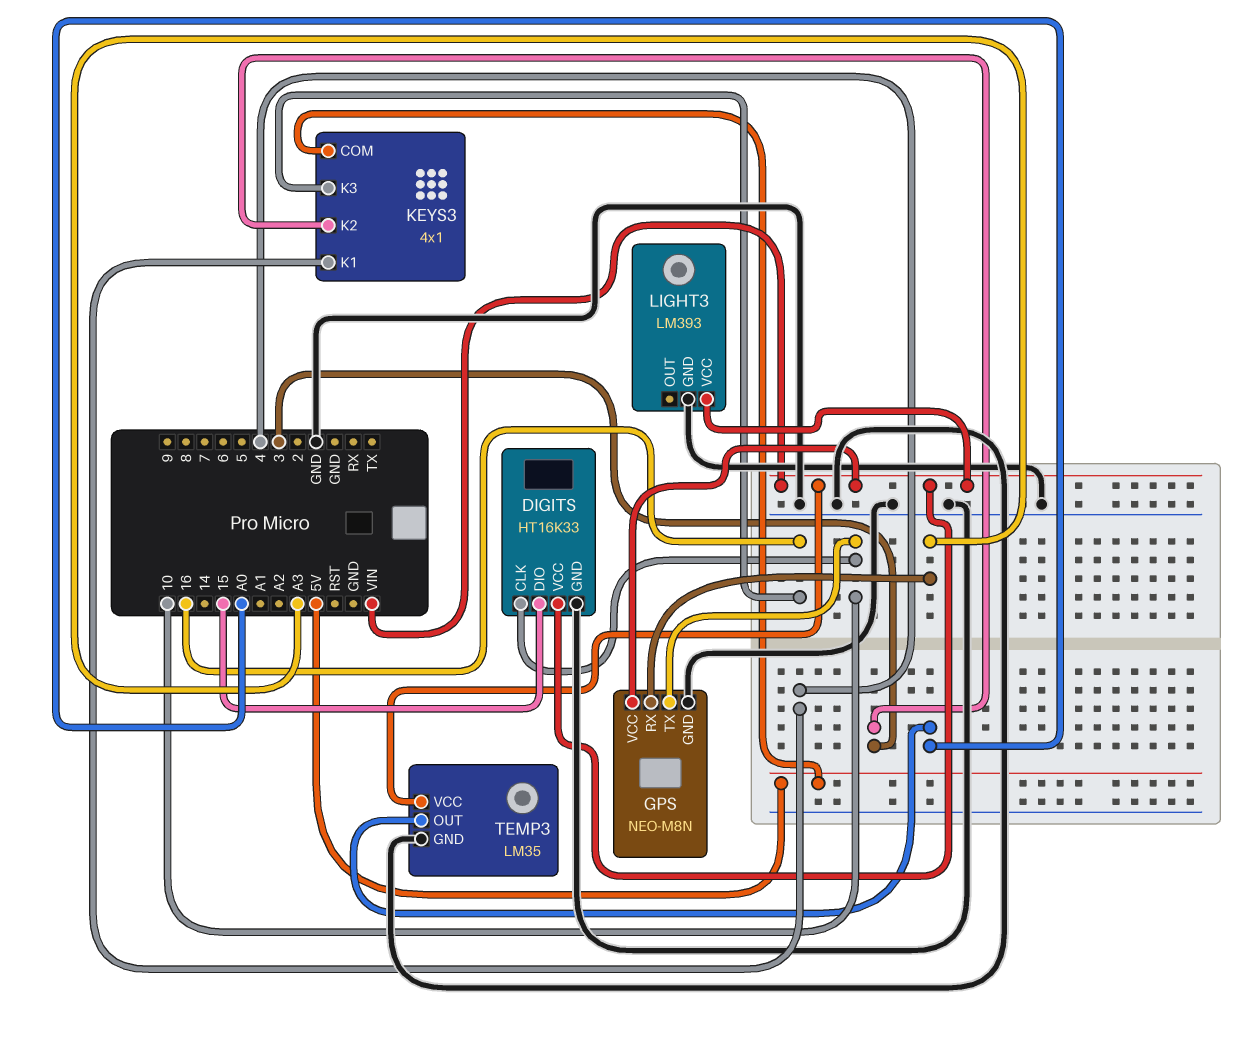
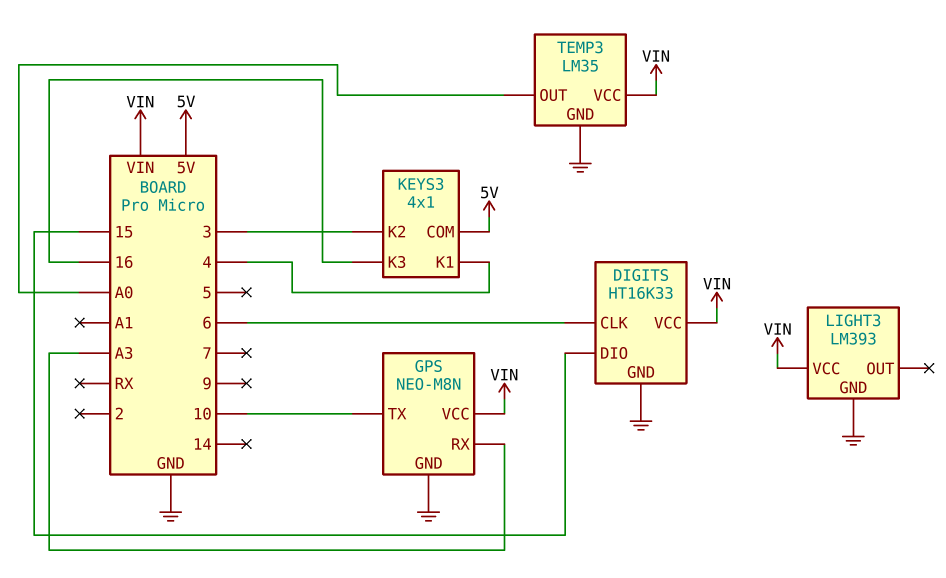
DIGITS pin CLK: 10 -> 6

